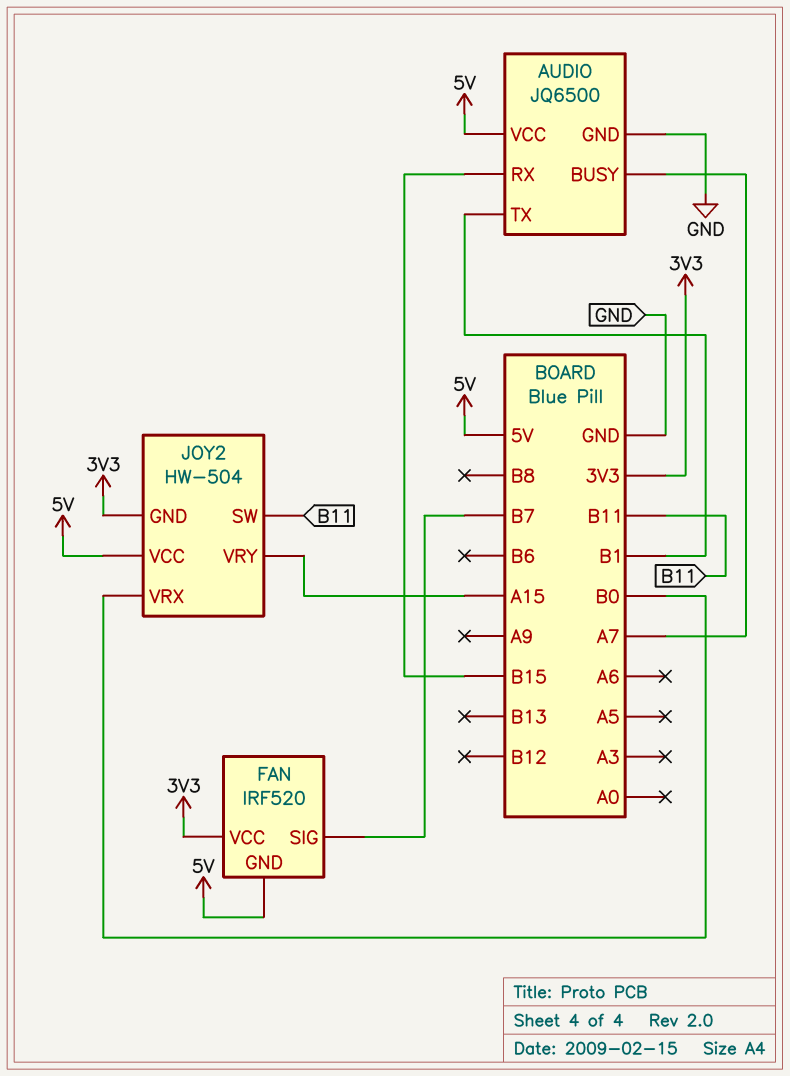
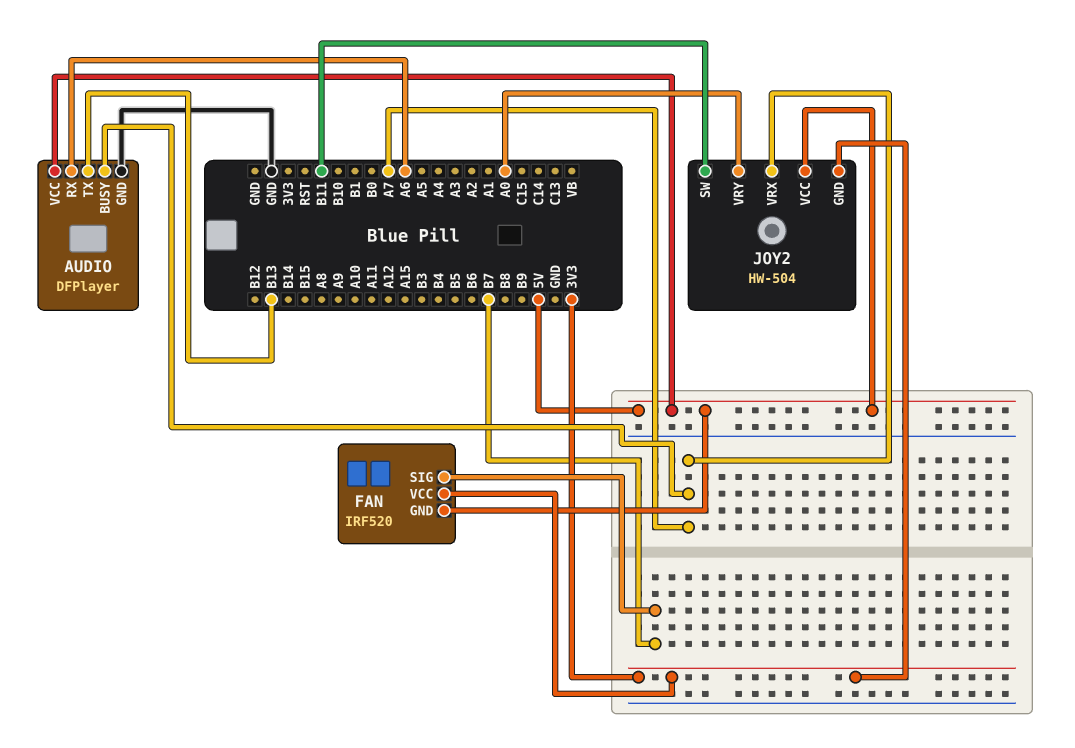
AUDIO: JQ6500 -> DFPlayer
AUDIO pin RX: B15 -> A6
AUDIO pin TX: B1 -> B13
JOY2 pin VRX: B0 -> A7
JOY2 pin VRY: A15 -> A0

